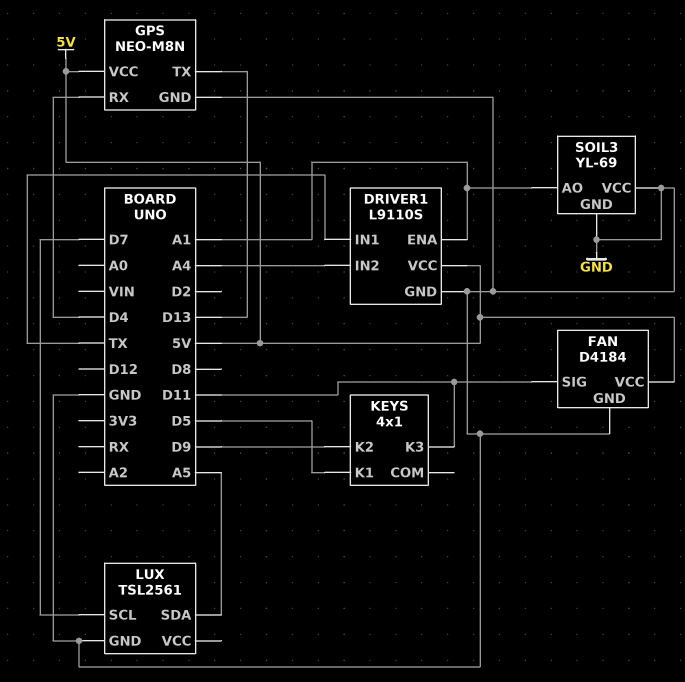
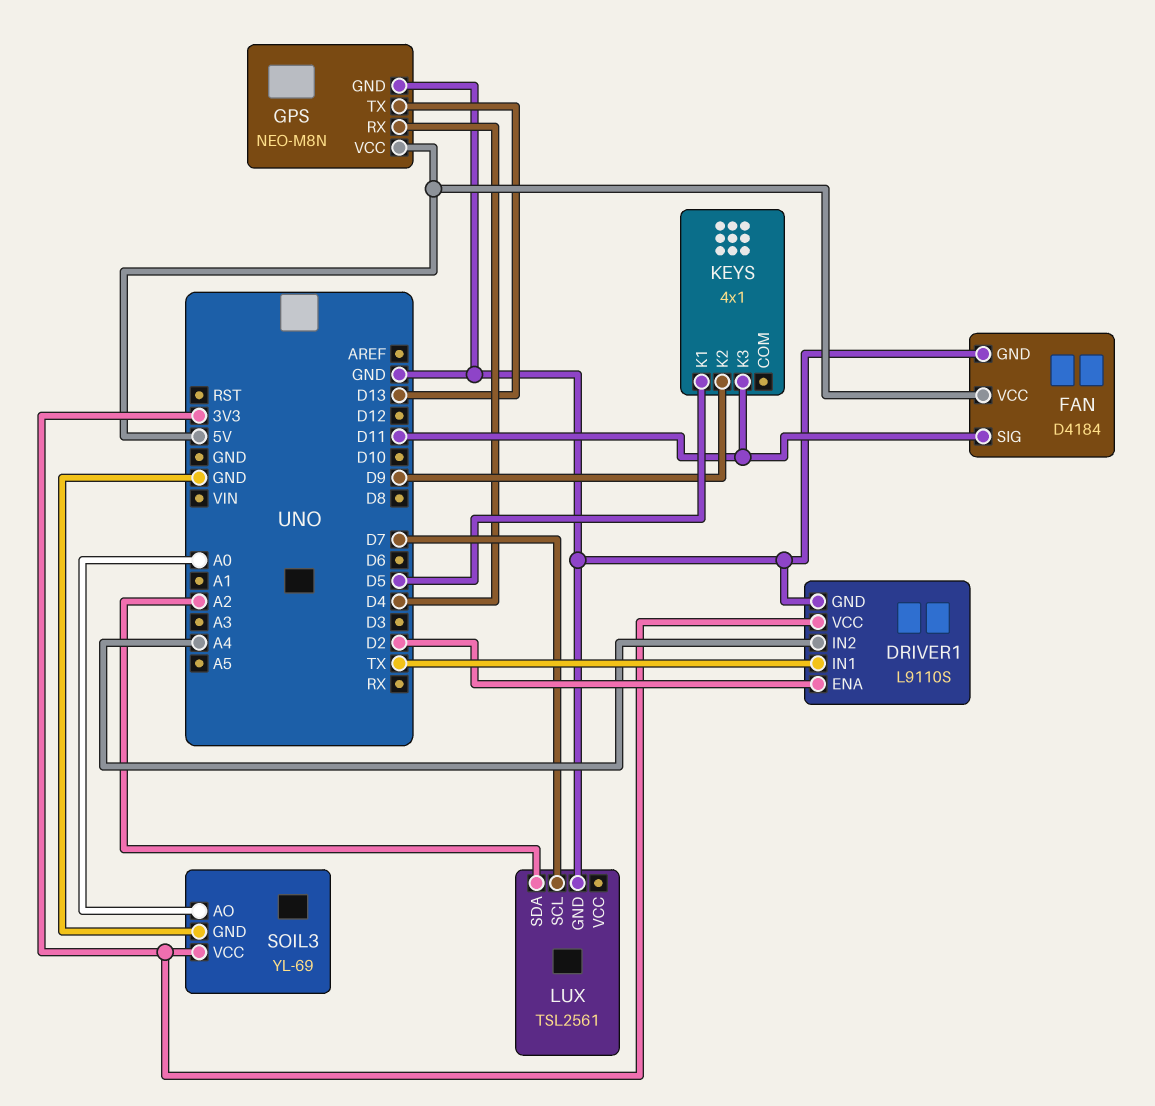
DRIVER1 pin ENA: A1 -> D2
DRIVER1 pin VCC: 5V -> 3V3
LUX pin SDA: A5 -> A2
SOIL3 pin AO: A1 -> A0
SOIL3 pin VCC: GND -> 3V3

